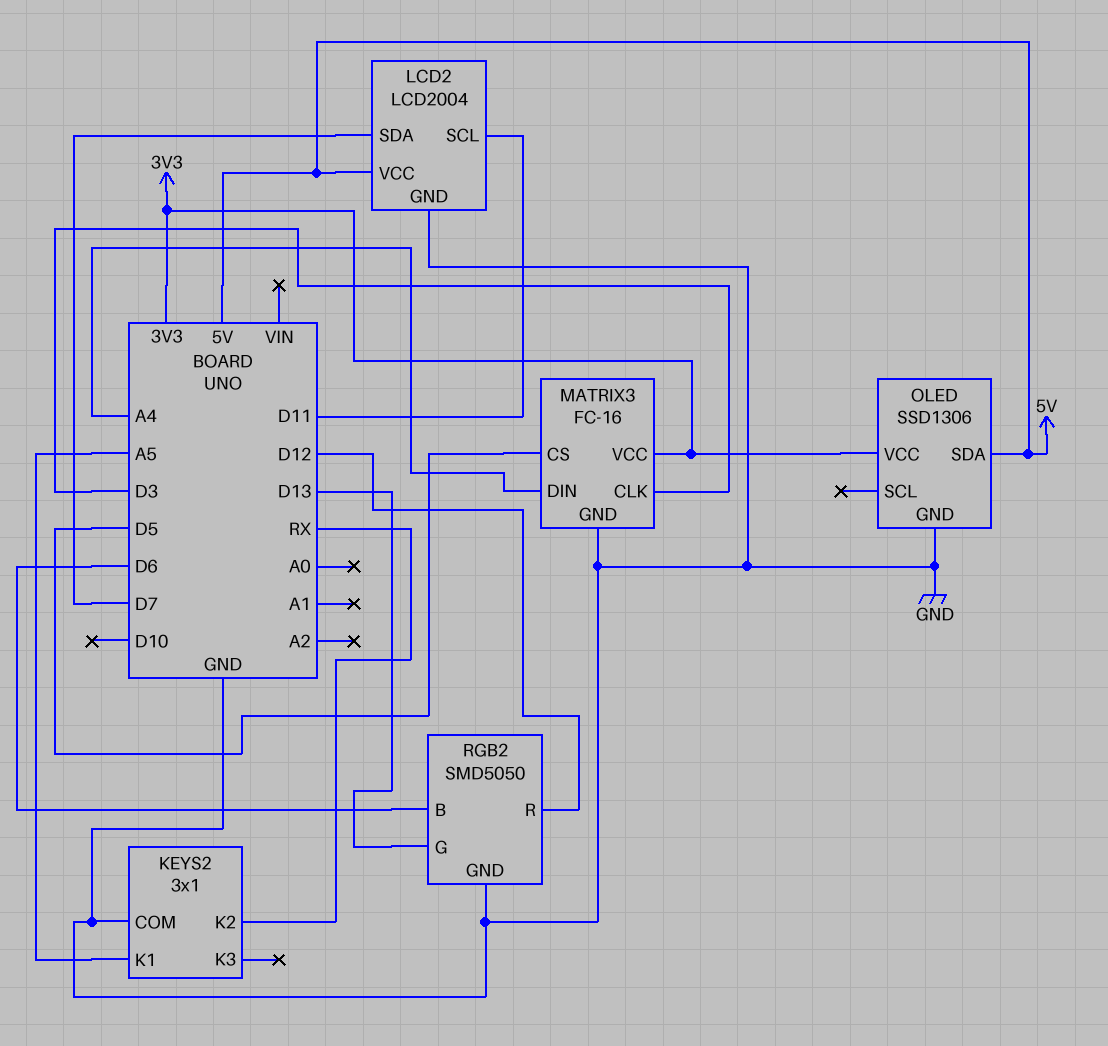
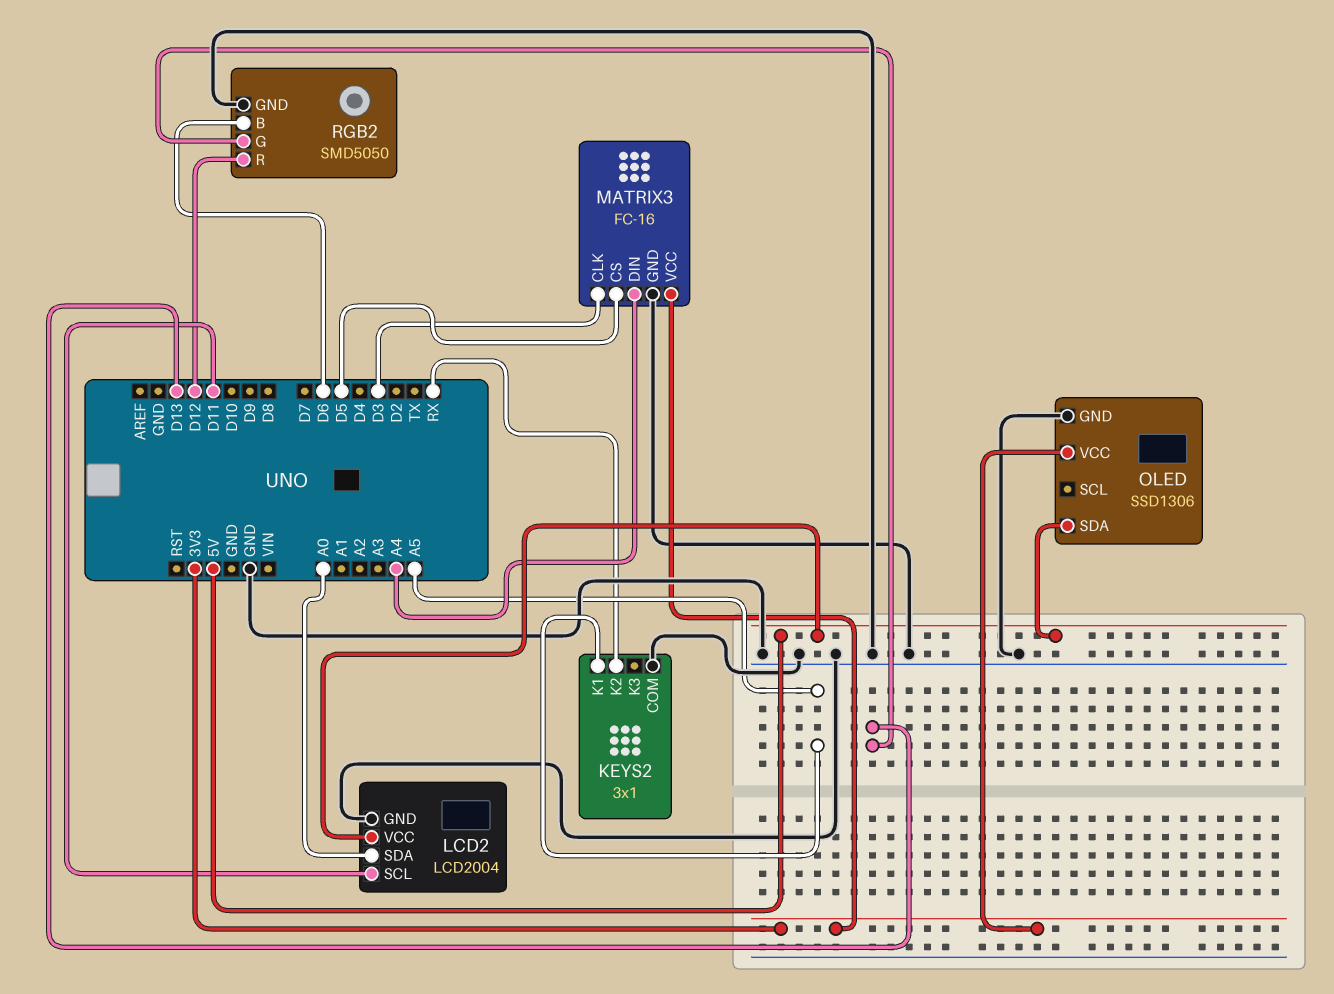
LCD2 pin SDA: D7 -> A0

